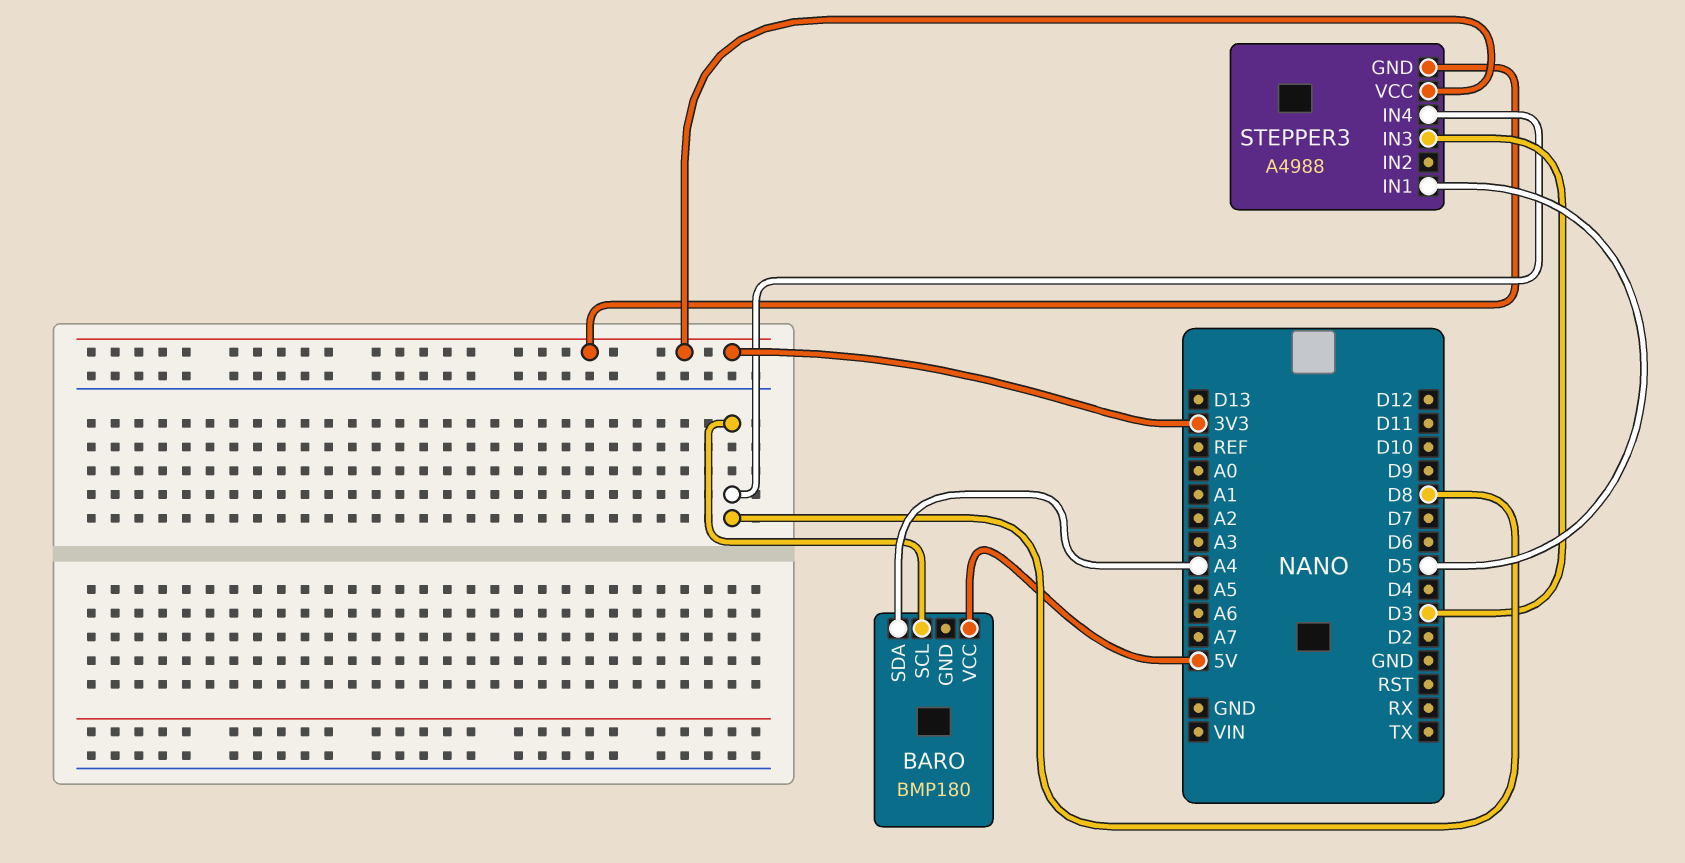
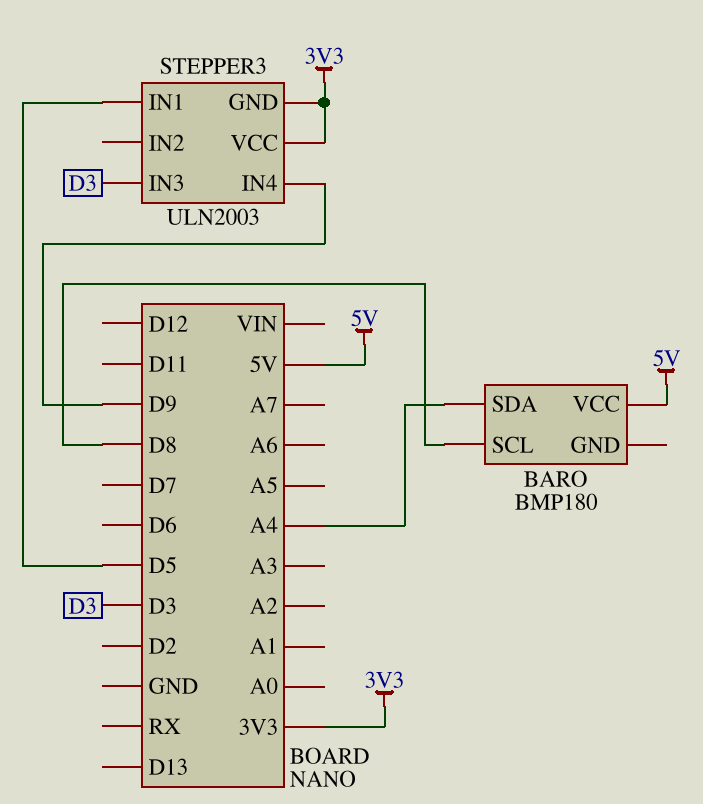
STEPPER3: A4988 -> ULN2003
STEPPER3 pin IN4: D8 -> D9

